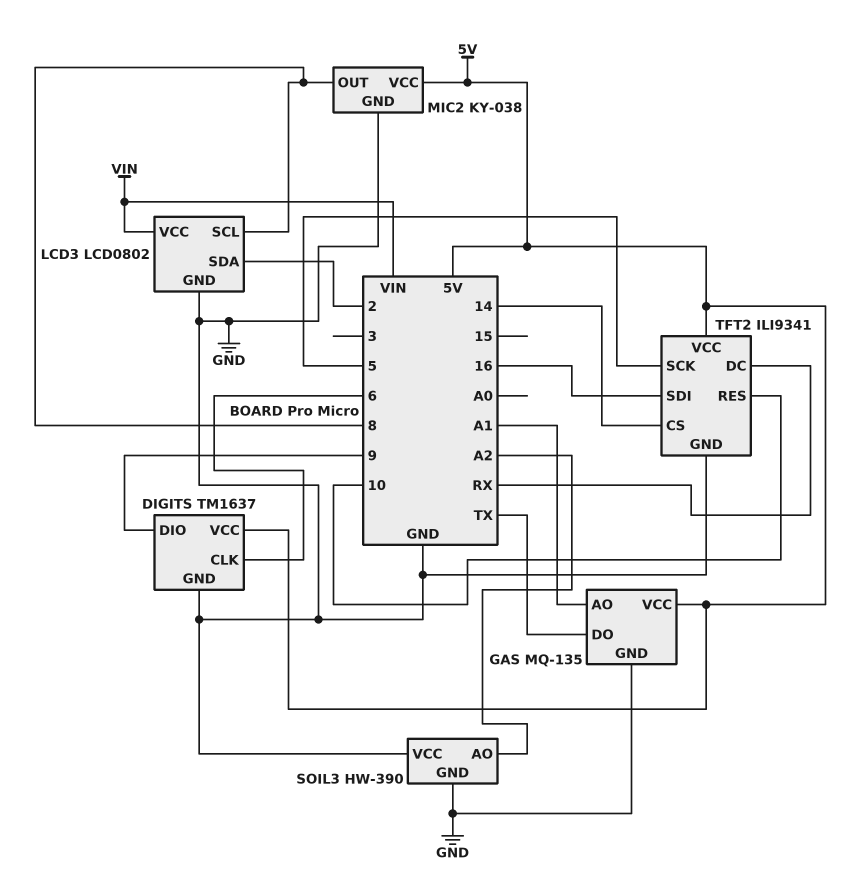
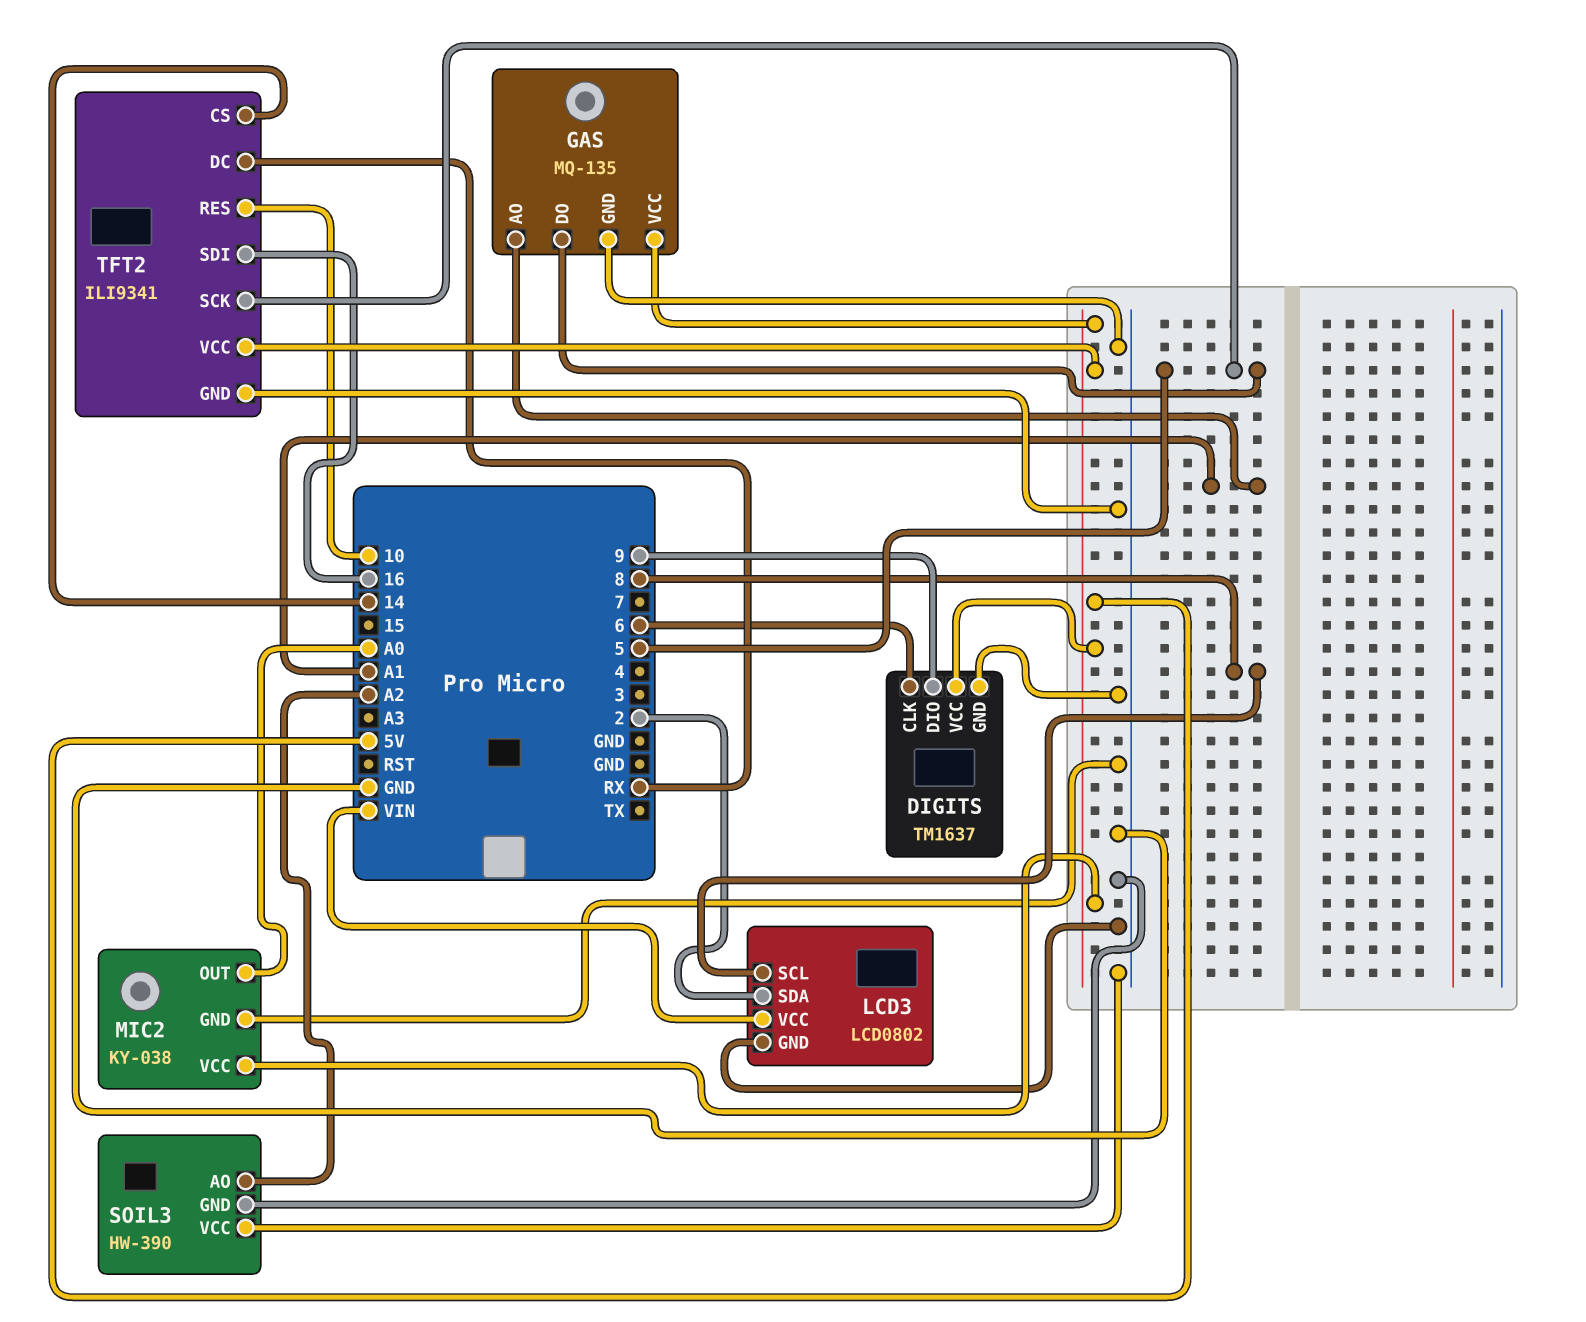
GAS pin DO: TX -> 5
MIC2 pin OUT: 8 -> A0

